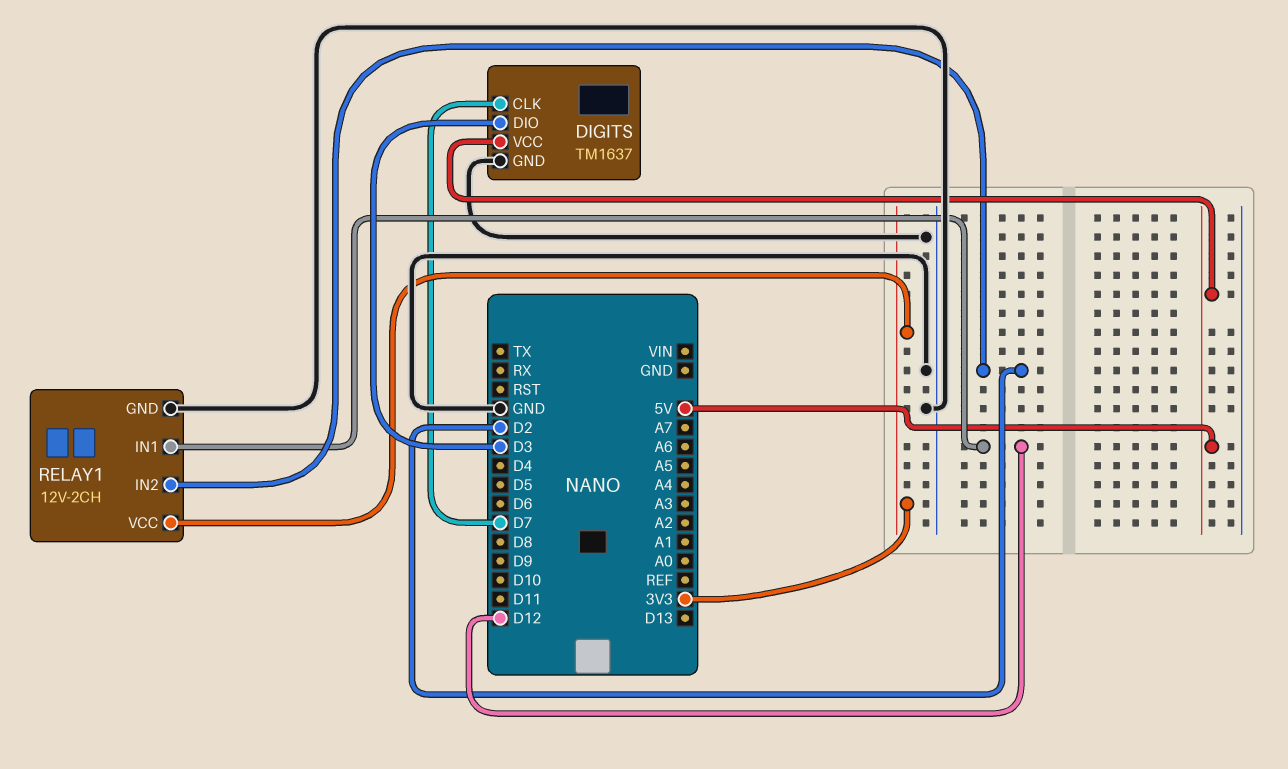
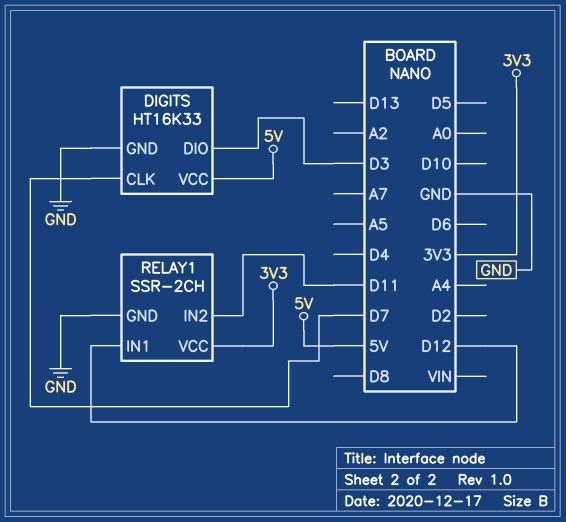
DIGITS: TM1637 -> HT16K33
RELAY1: 12V-2CH -> SSR-2CH
RELAY1 pin IN2: D2 -> D11

